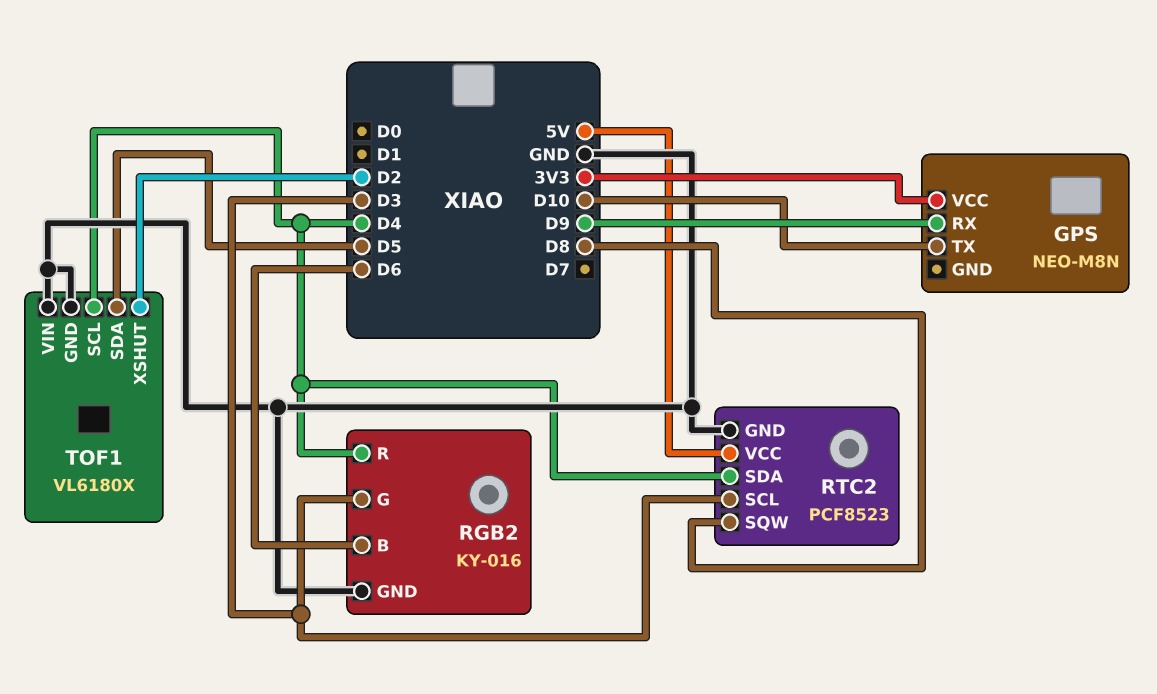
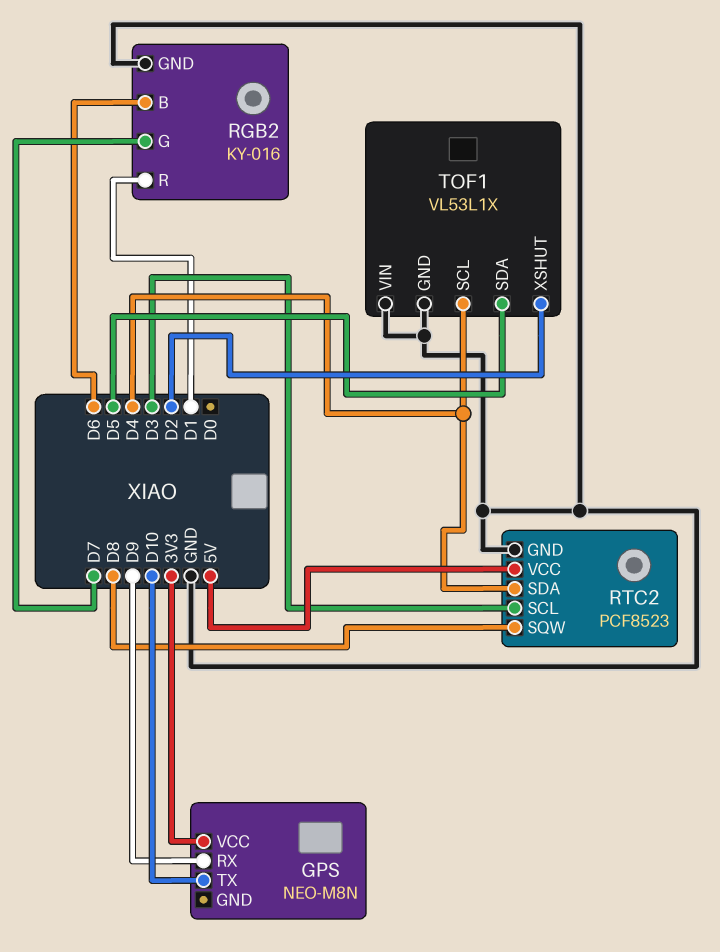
RGB2 pin G: D3 -> D7
RGB2 pin R: D4 -> D1
TOF1: VL6180X -> VL53L1X

